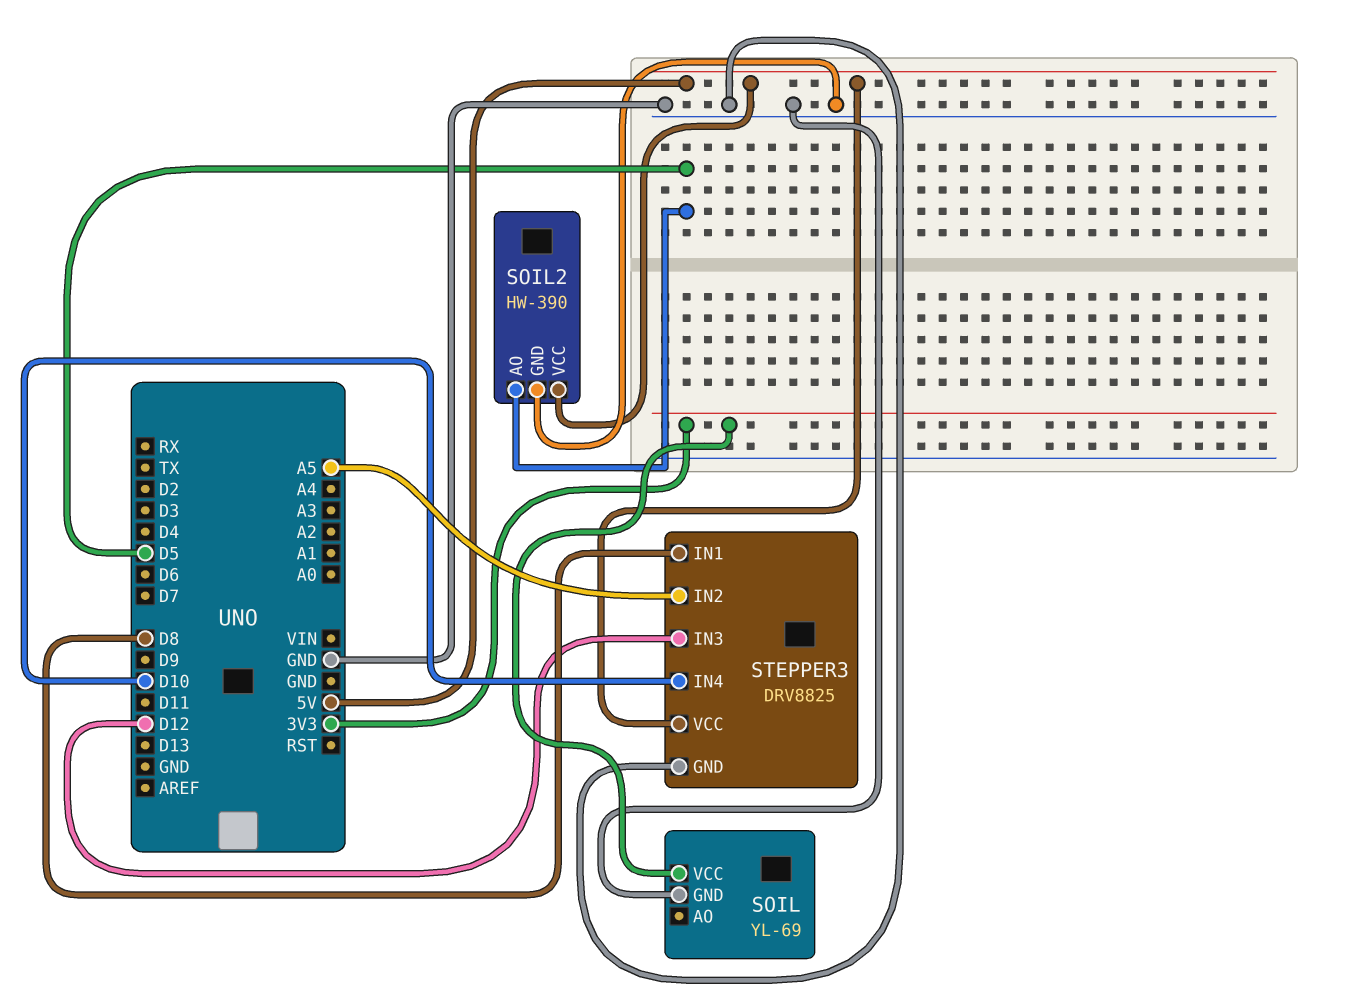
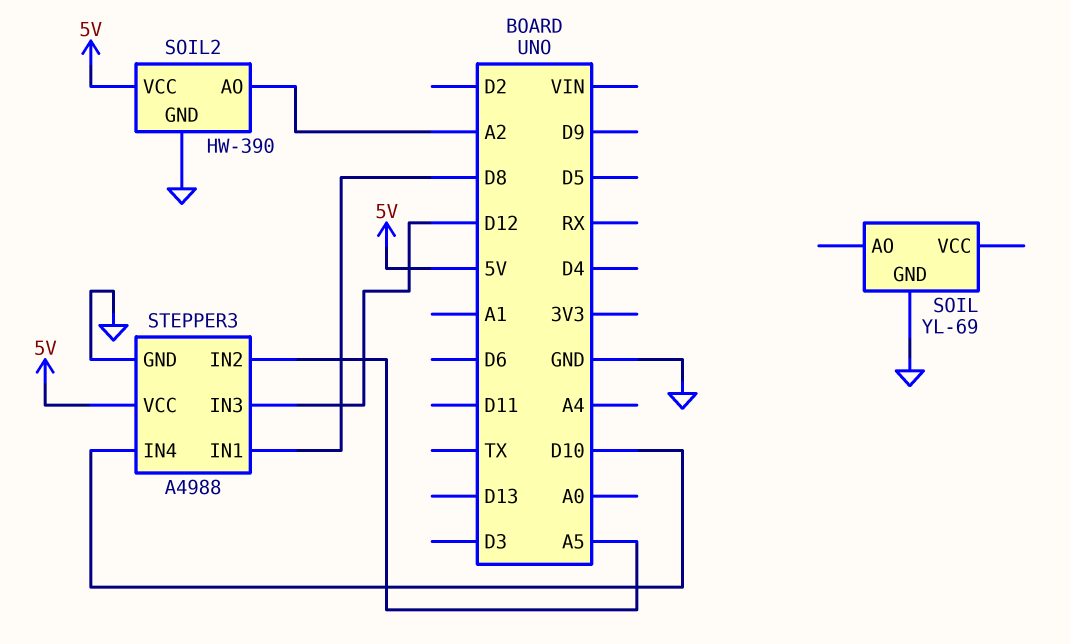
SOIL pin VCC: 3V3 -> none
SOIL2 pin AO: D5 -> A2
STEPPER3: DRV8825 -> A4988

